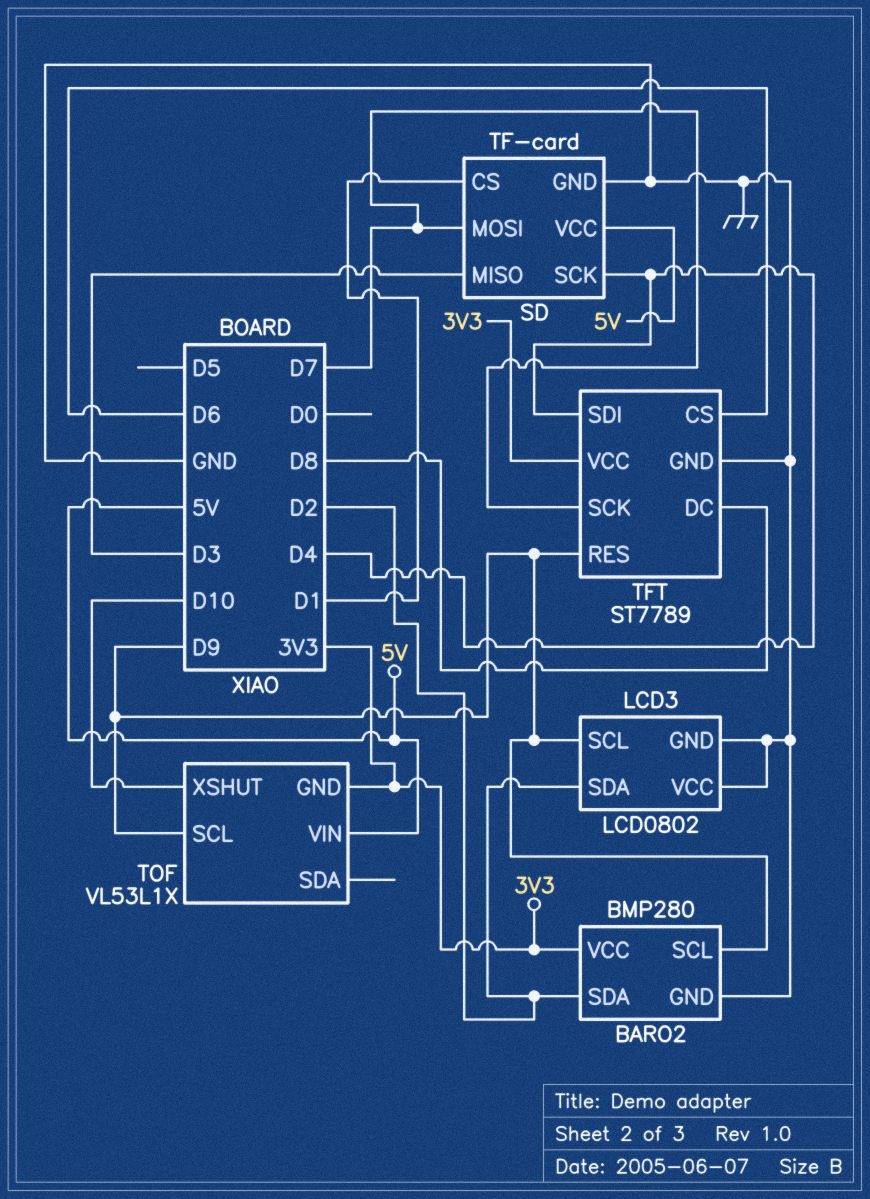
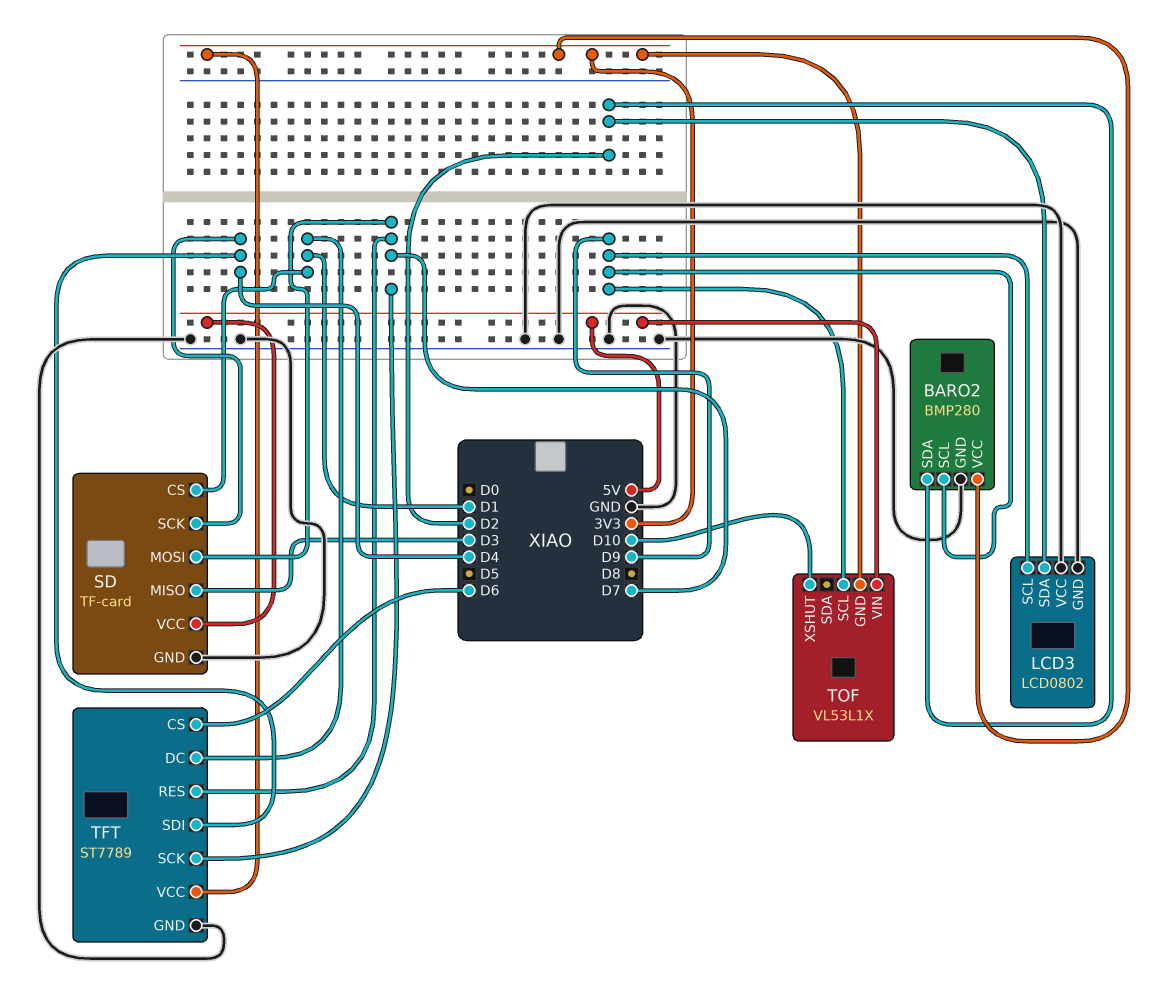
TFT pin DC: D8 -> D1
TFT pin RES: D9 -> D7

